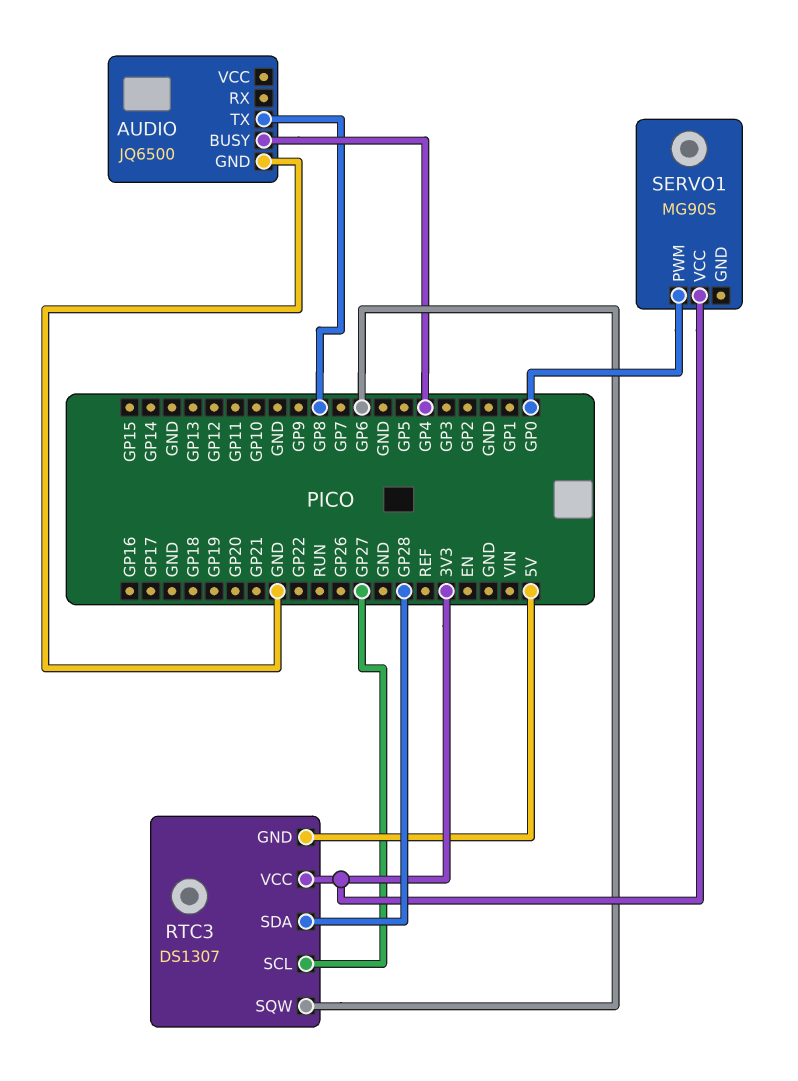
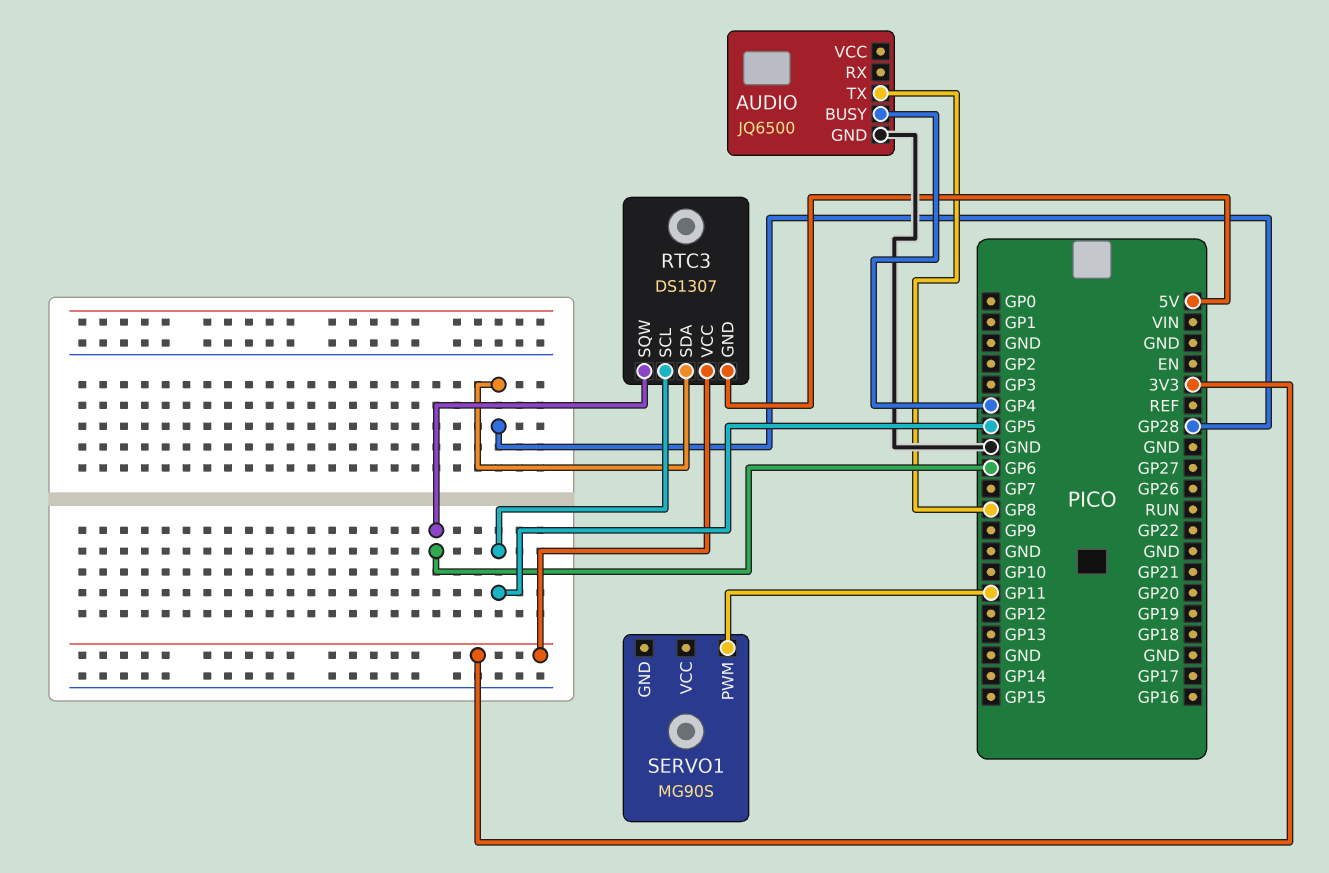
RTC3 pin SCL: GP27 -> GP5
SERVO1 pin PWM: GP0 -> GP11
SERVO1 pin VCC: 3V3 -> none

